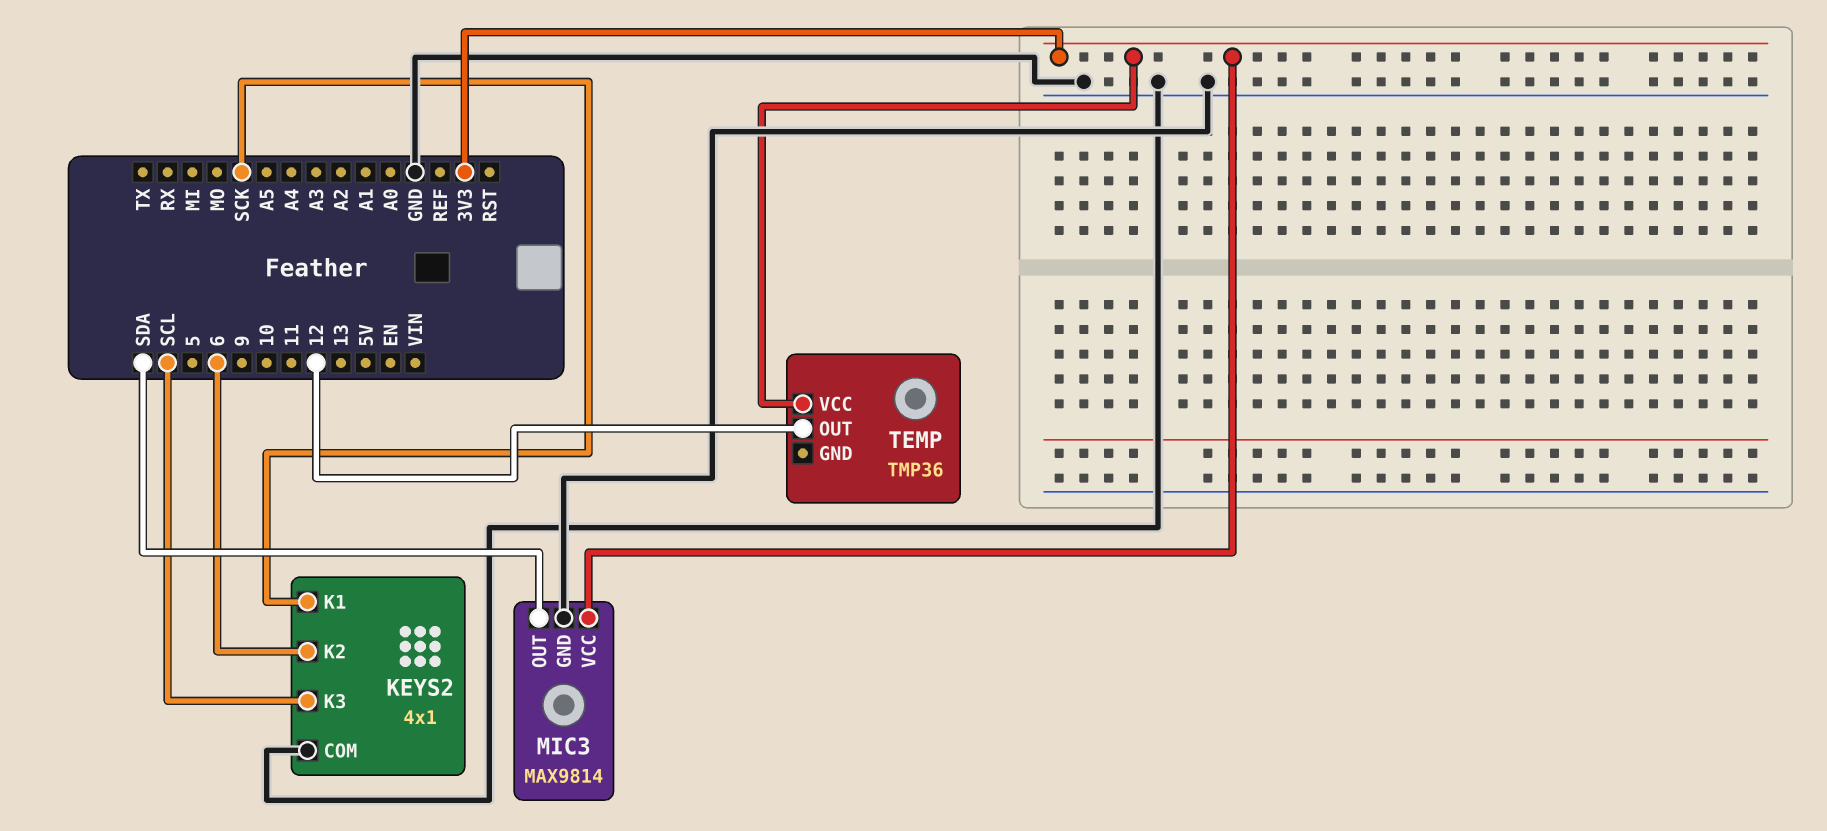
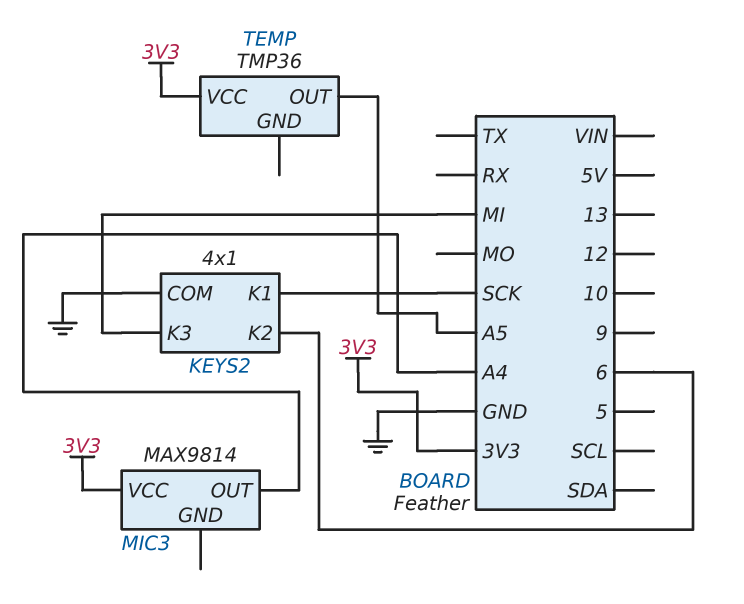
KEYS2 pin K3: SCL -> MI
MIC3 pin GND: GND -> none
MIC3 pin OUT: SDA -> A4
TEMP pin OUT: 12 -> A5

